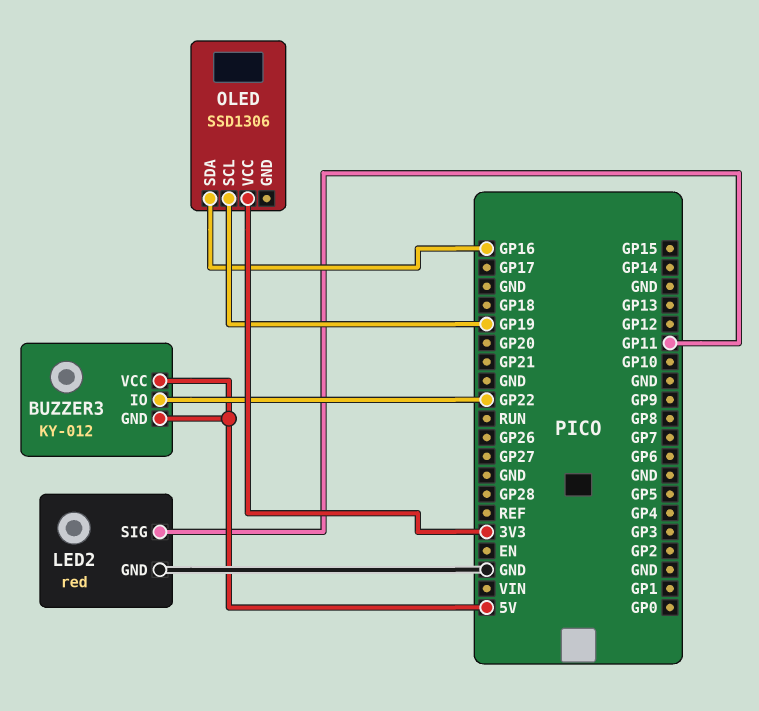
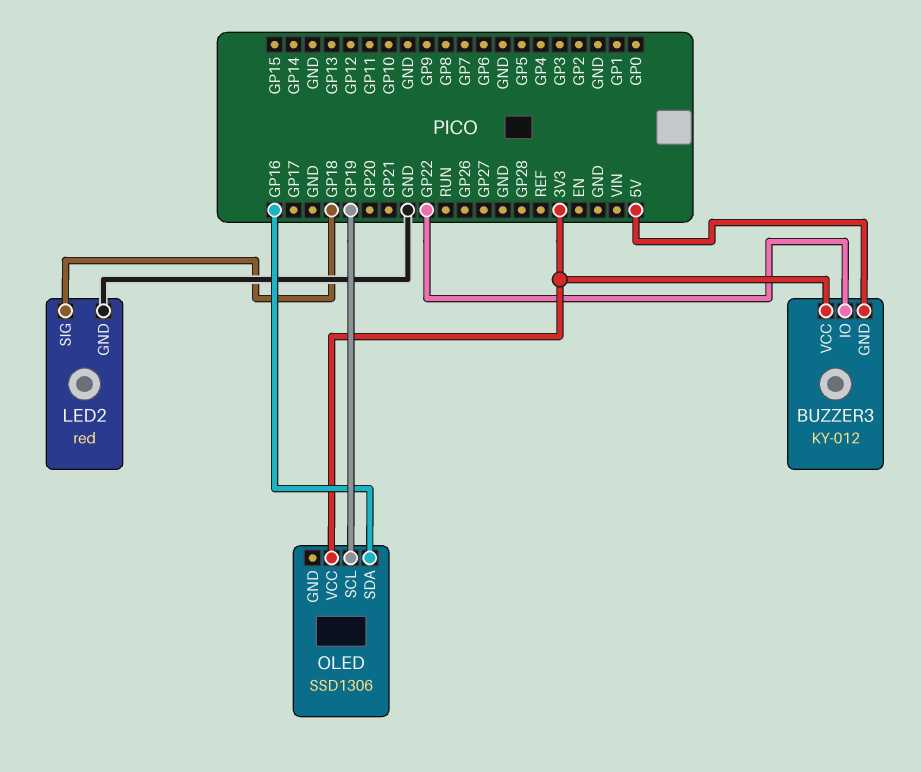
BUZZER3 pin VCC: 5V -> 3V3
LED2 pin SIG: GP11 -> GP18

